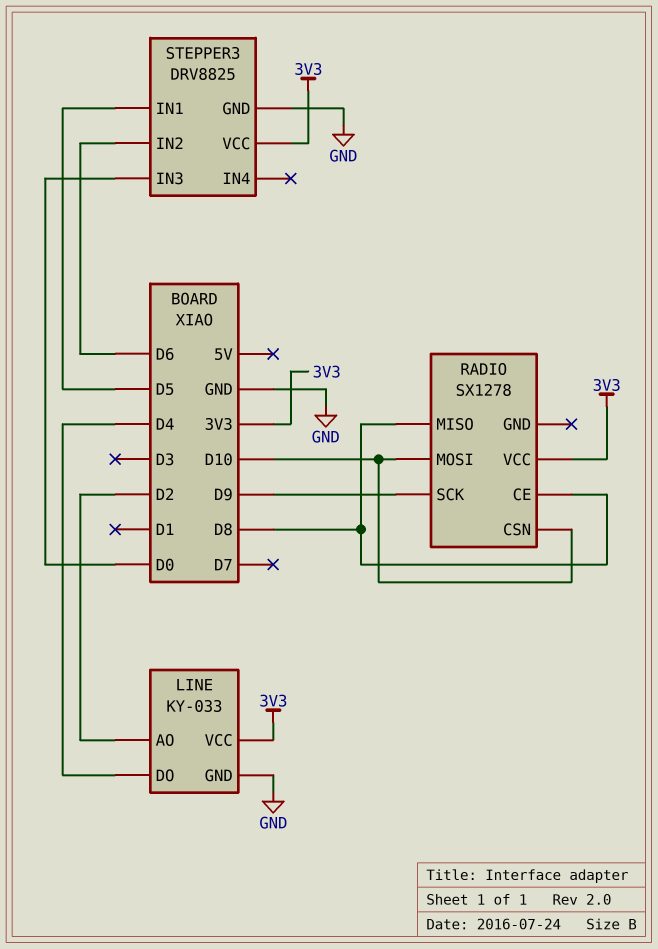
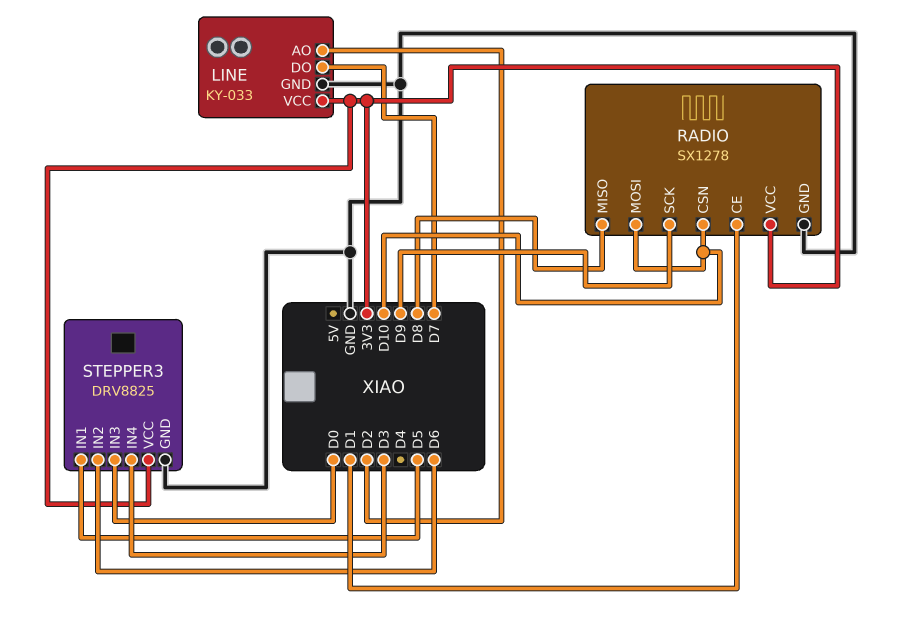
LINE pin DO: D4 -> D7
RADIO pin CE: D8 -> D1
RADIO pin GND: none -> GND
STEPPER3 pin IN4: none -> D3

